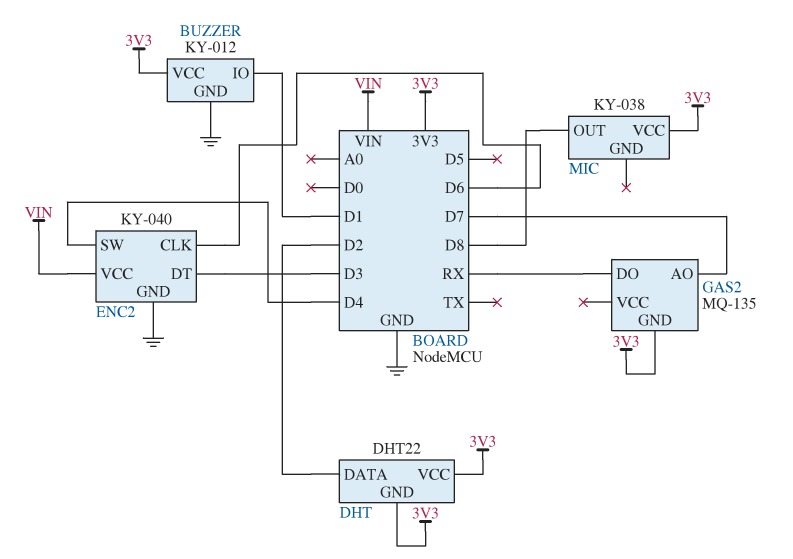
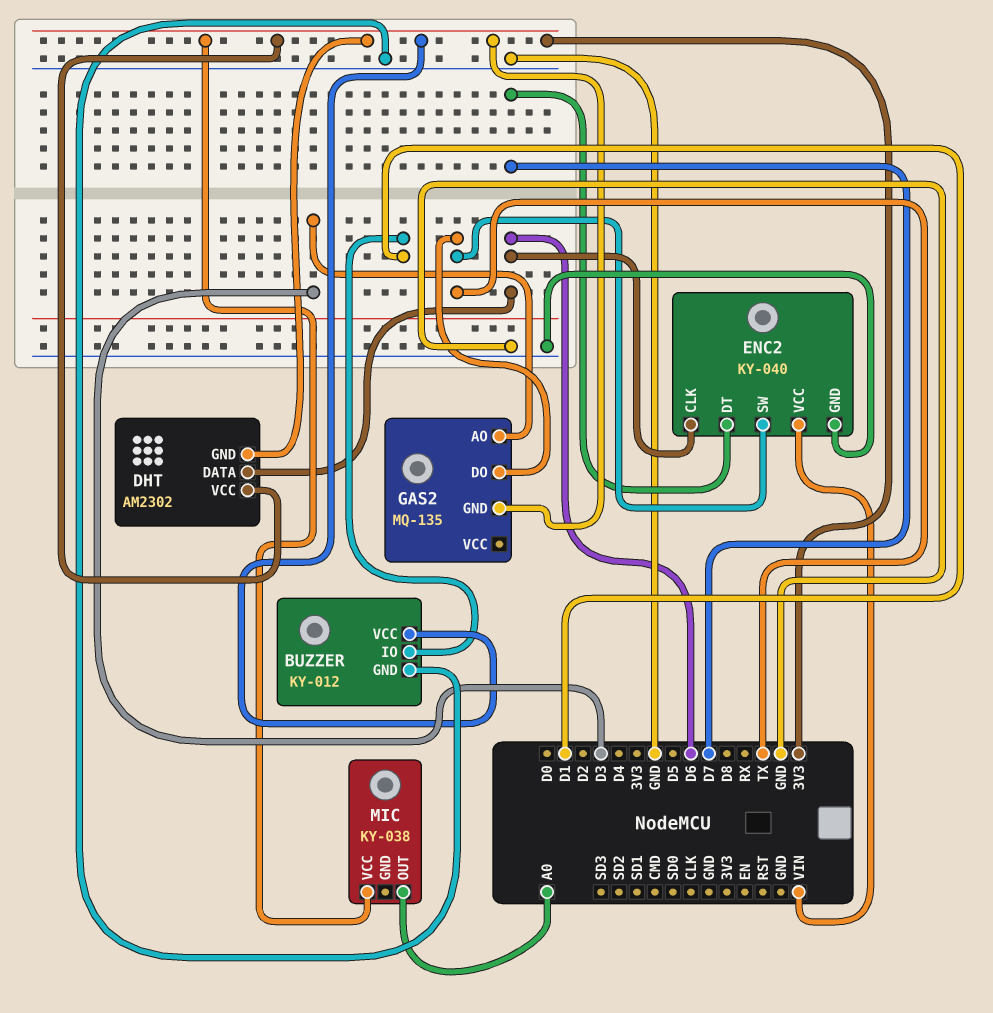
DHT: DHT22 -> AM2302
DHT pin DATA: D2 -> D6
ENC2 pin DT: D3 -> D7
ENC2 pin SW: D4 -> TX
GAS2 pin AO: D7 -> D3
GAS2 pin DO: RX -> TX
MIC pin OUT: D8 -> A0

